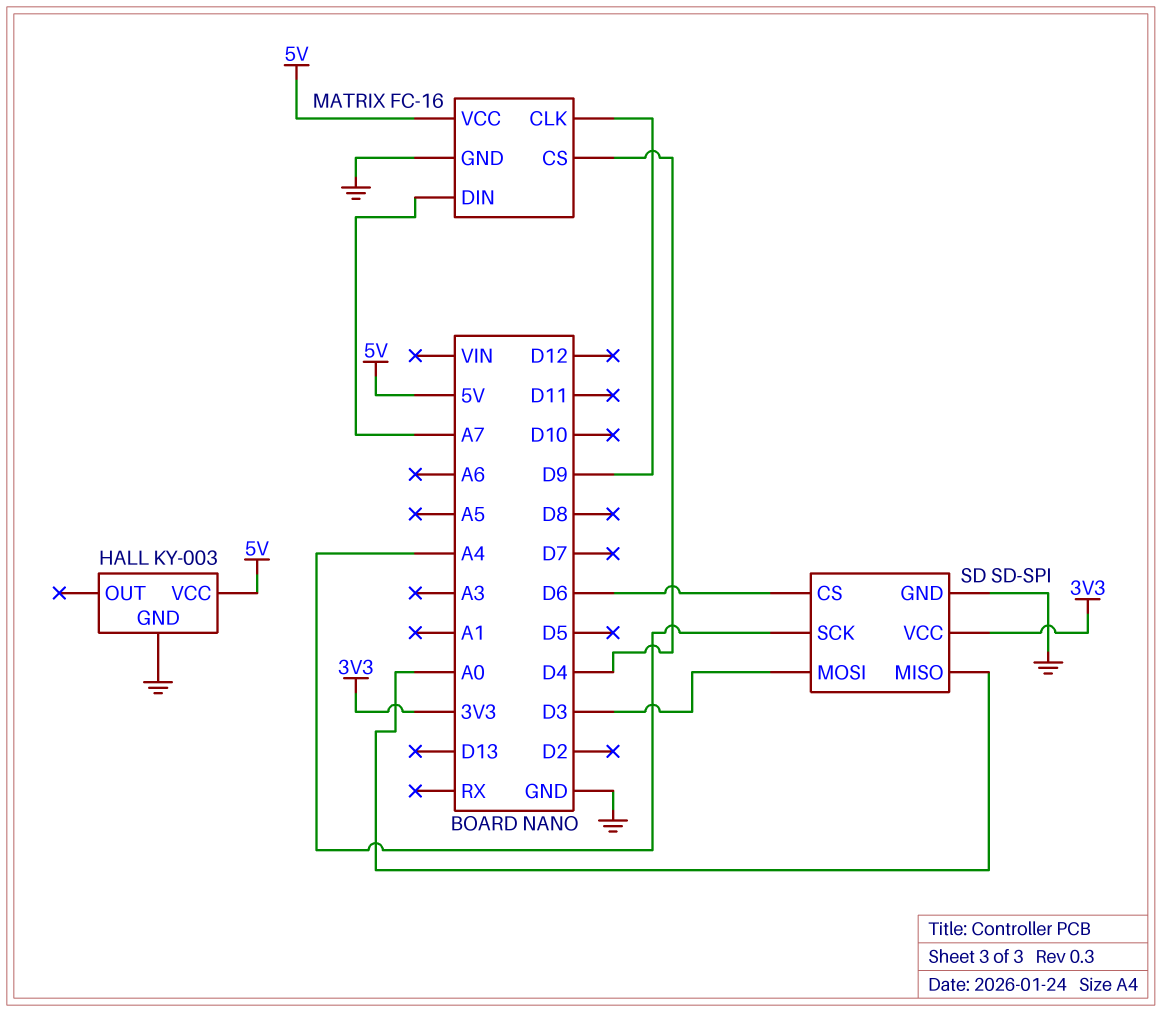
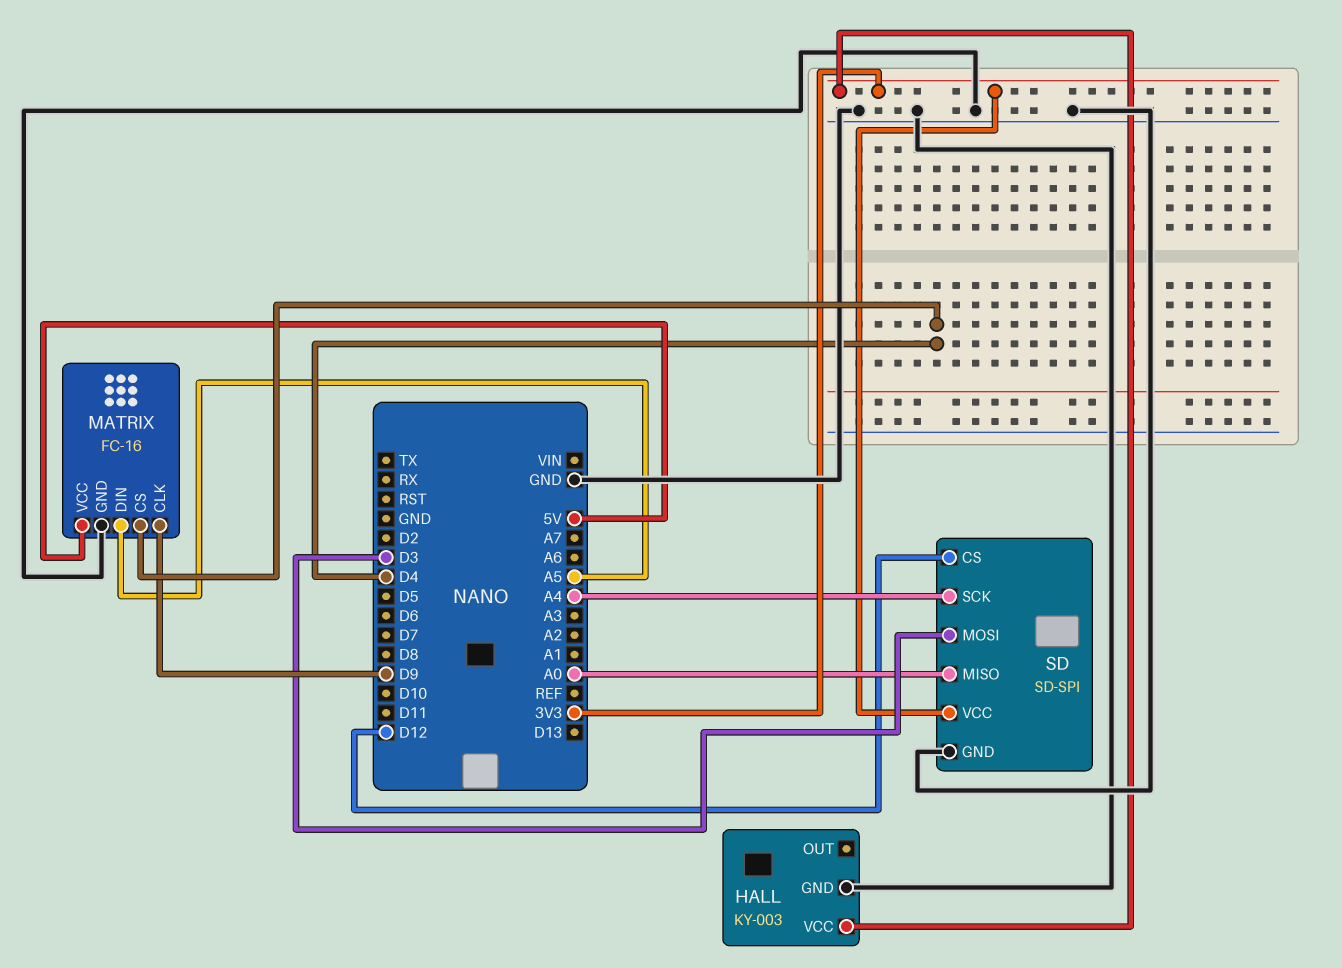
HALL pin VCC: 5V -> 3V3
MATRIX pin DIN: A7 -> A5
SD pin CS: D6 -> D12

